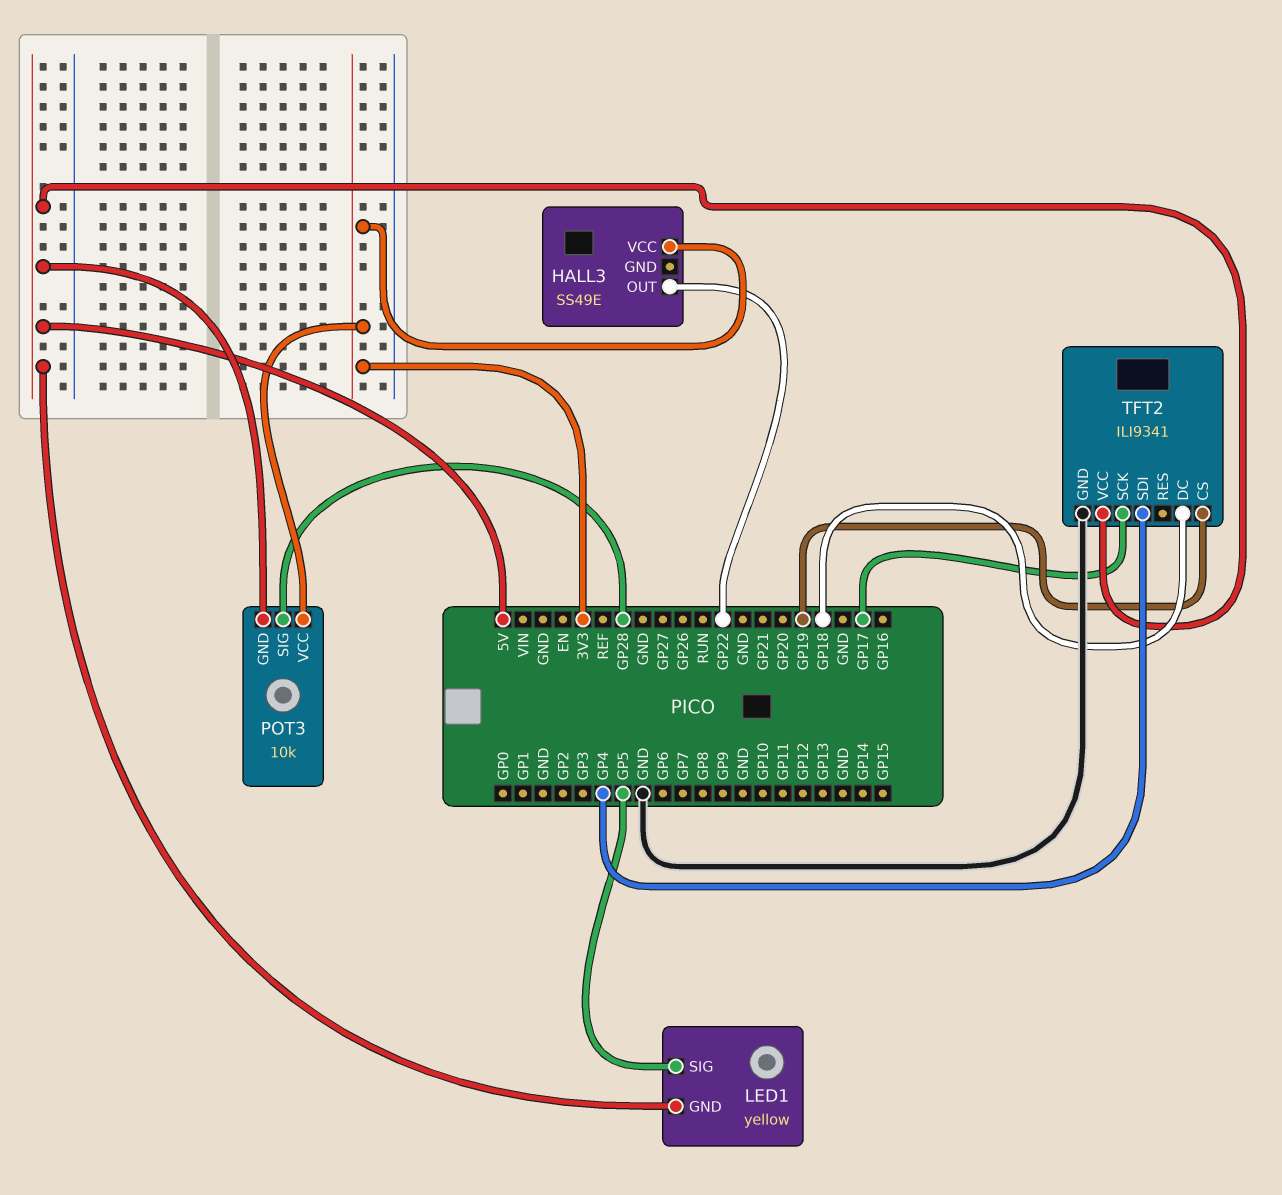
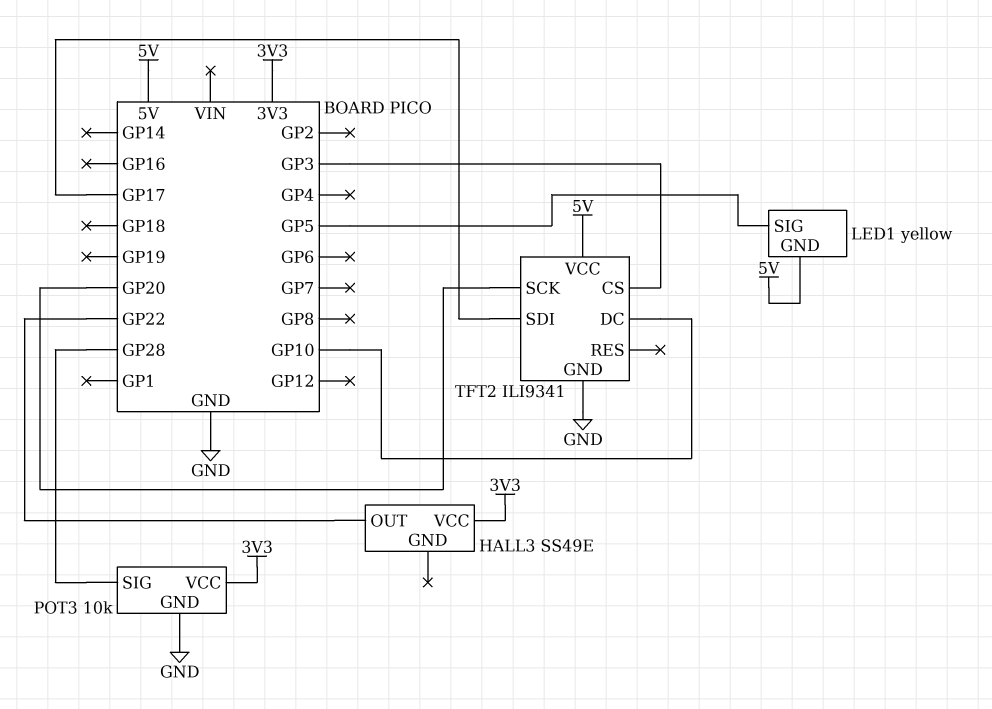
POT3 pin GND: 5V -> GND
TFT2 pin CS: GP19 -> GP3
TFT2 pin DC: GP18 -> GP10
TFT2 pin SCK: GP17 -> GP20
TFT2 pin SDI: GP4 -> GP17

